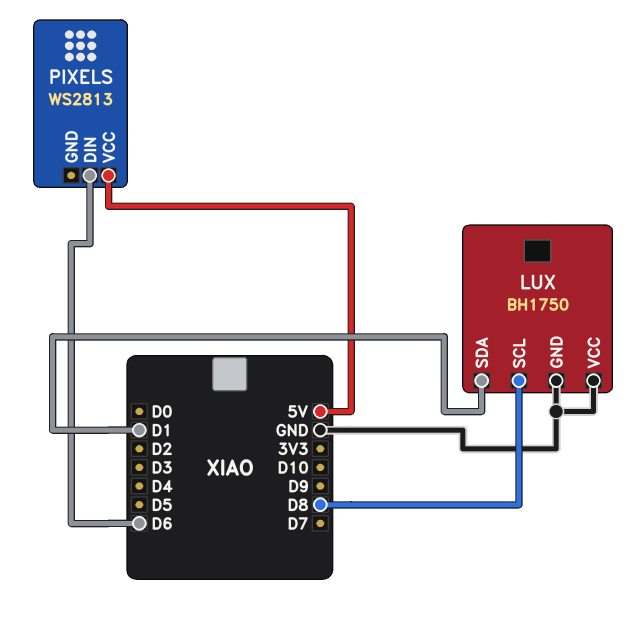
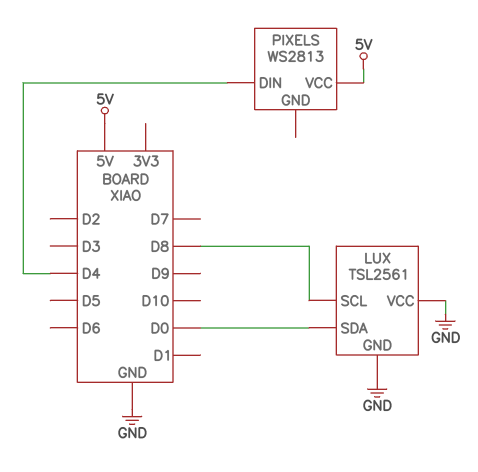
LUX: BH1750 -> TSL2561
LUX pin SDA: D1 -> D0
PIXELS pin DIN: D6 -> D4

